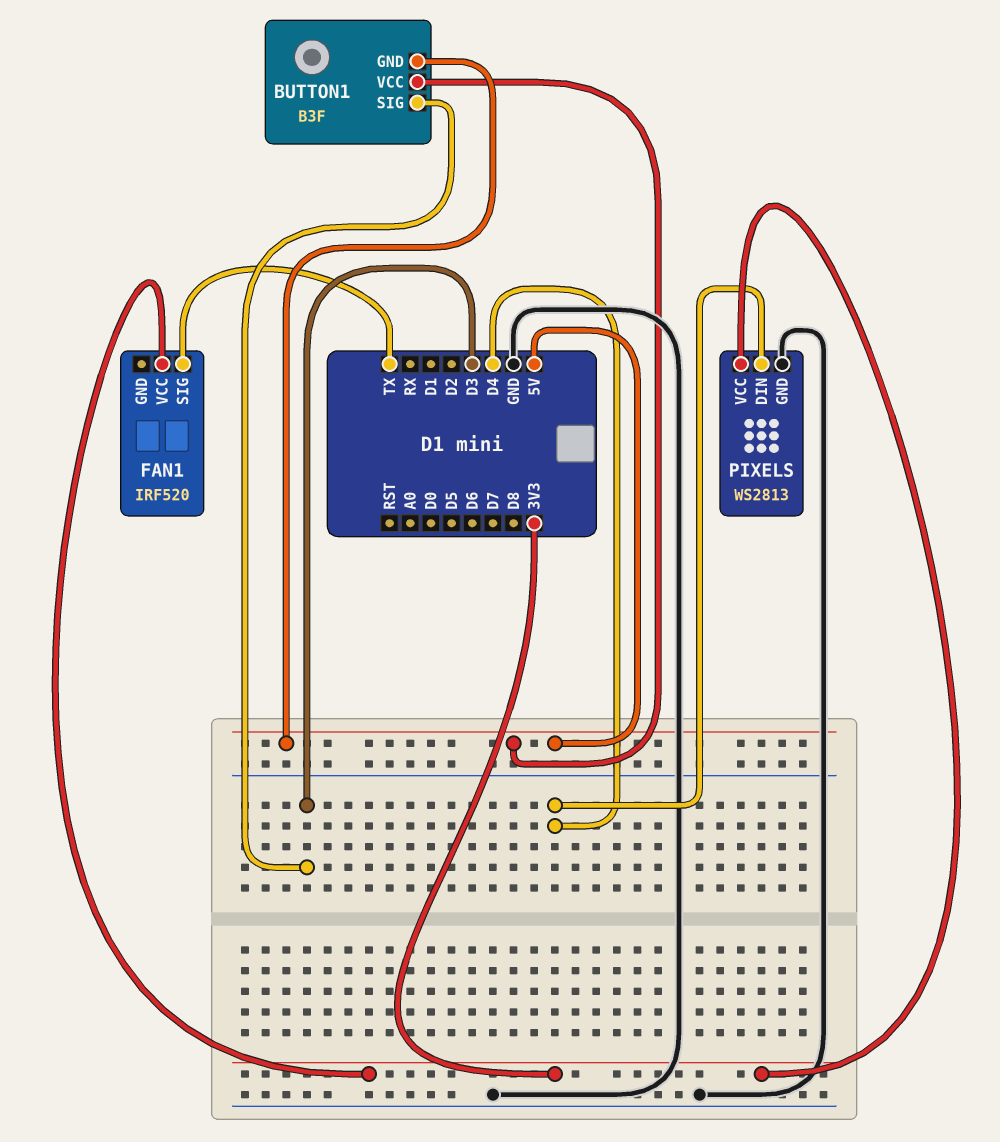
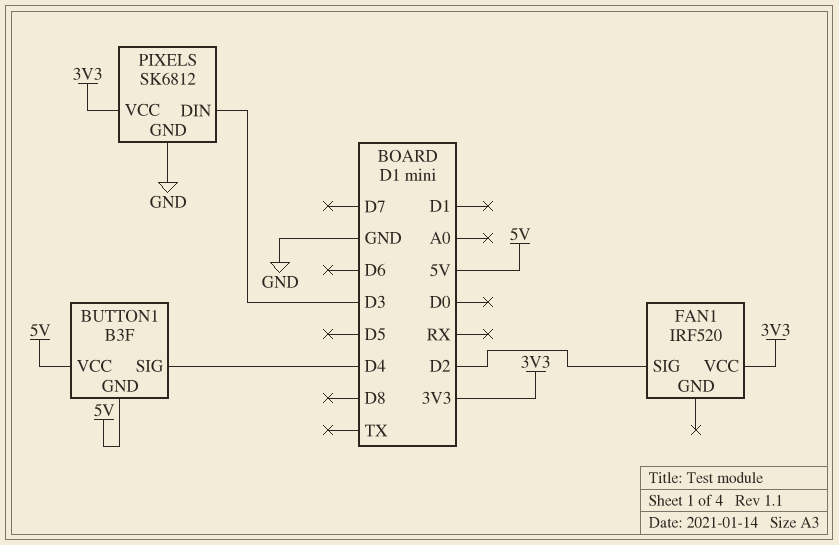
BUTTON1 pin SIG: D3 -> D4
FAN1 pin SIG: TX -> D2
PIXELS: WS2813 -> SK6812
PIXELS pin DIN: D4 -> D3

